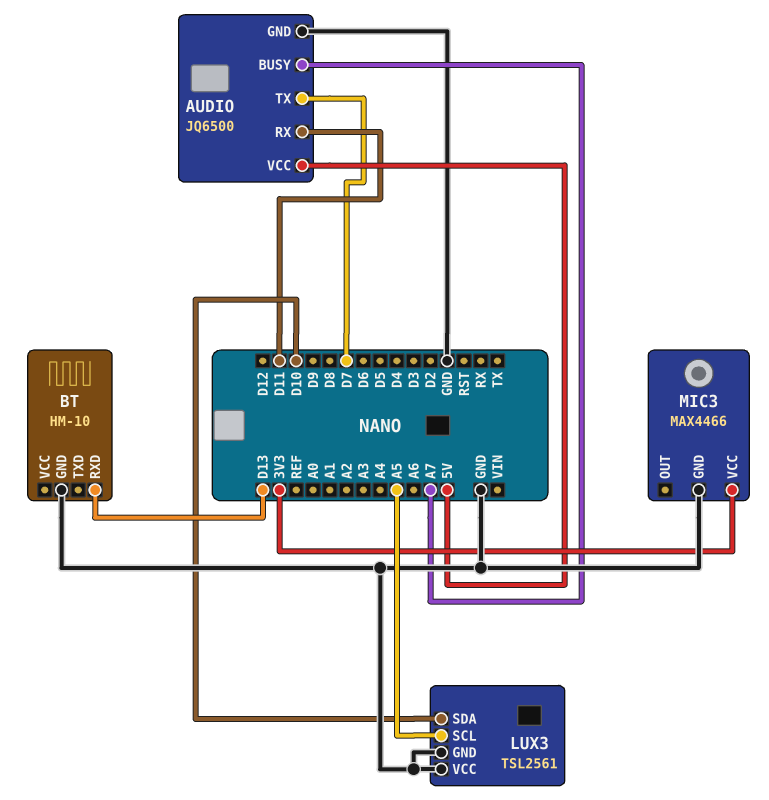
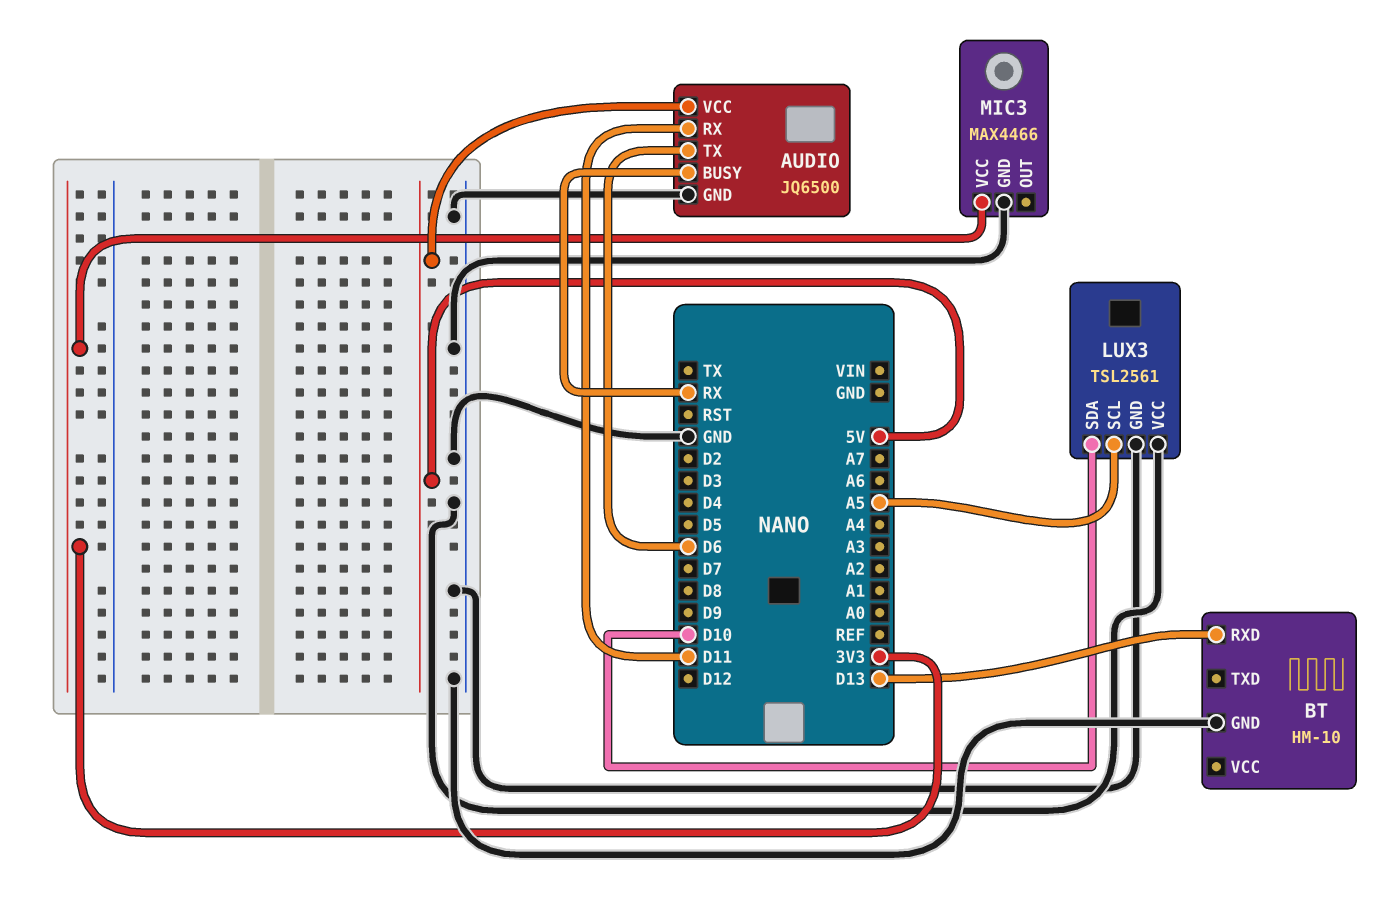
AUDIO pin BUSY: A7 -> RX
AUDIO pin TX: D7 -> D6

